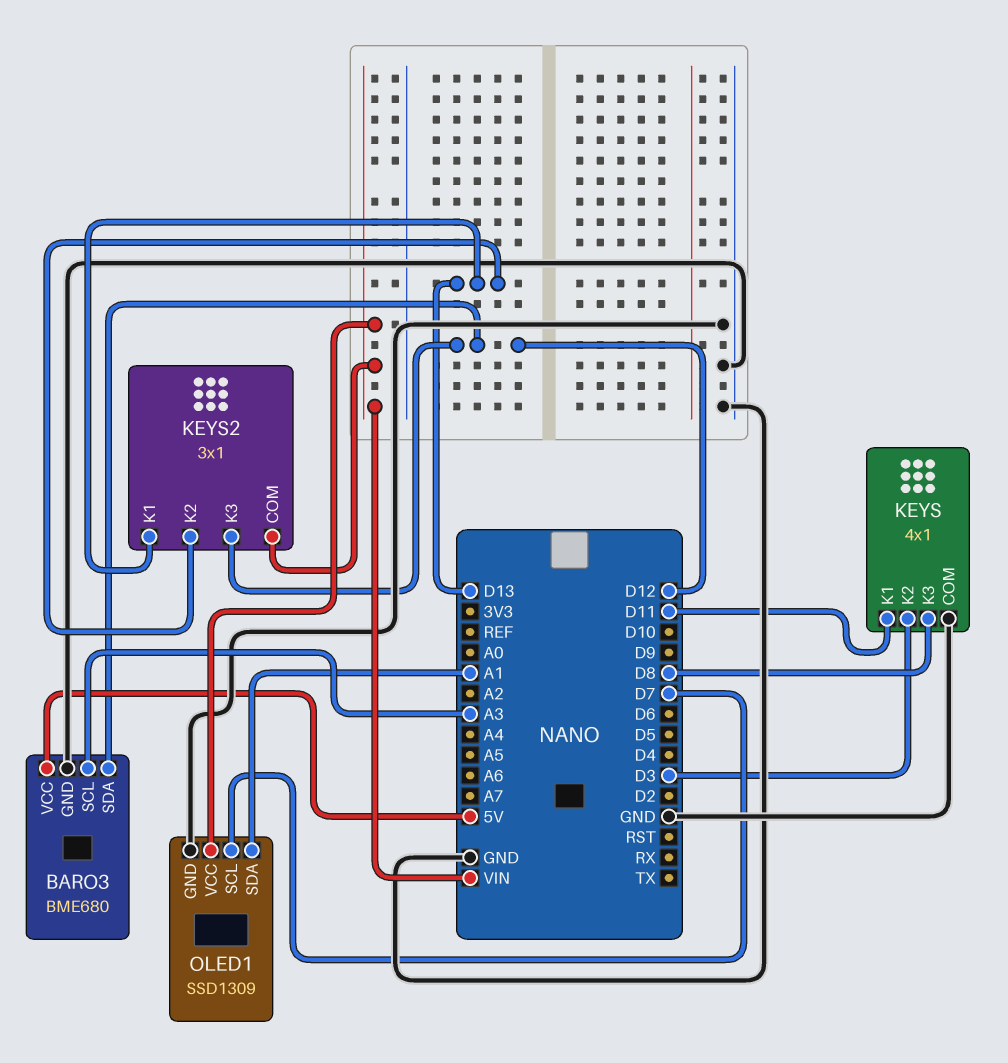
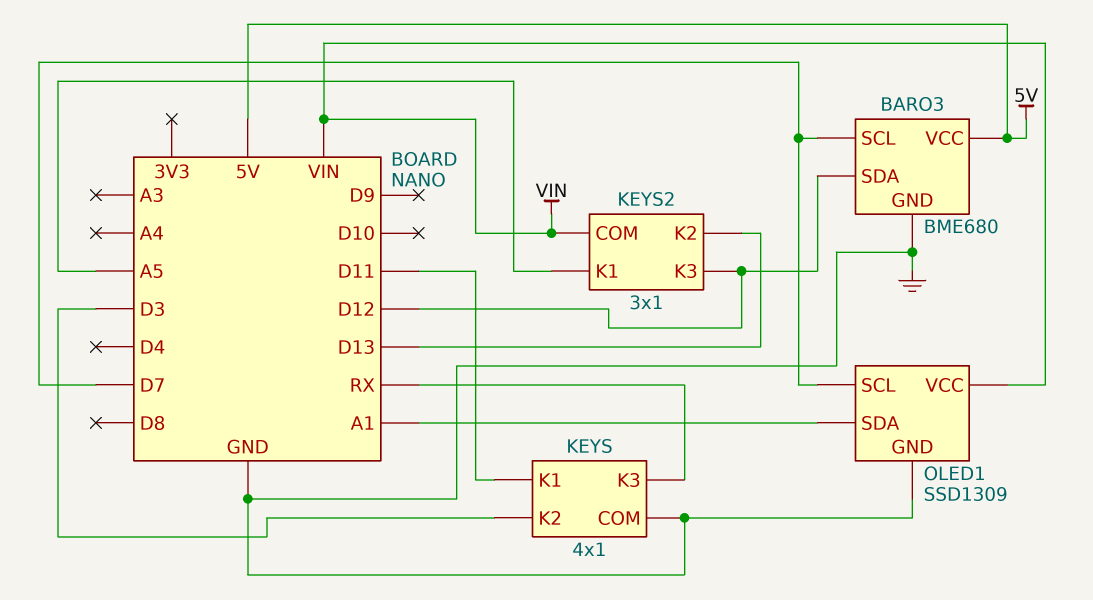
BARO3 pin SCL: A3 -> D7
KEYS pin K3: D8 -> RX
KEYS2 pin K1: D13 -> A5

